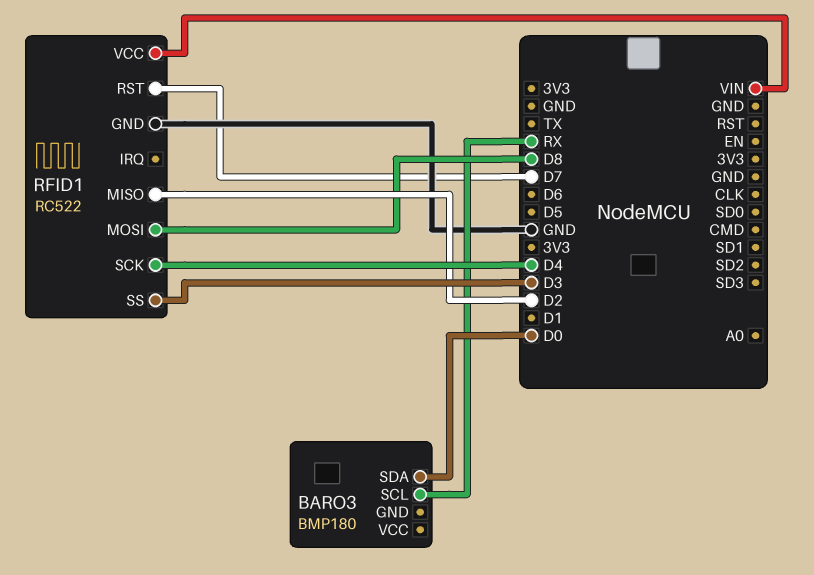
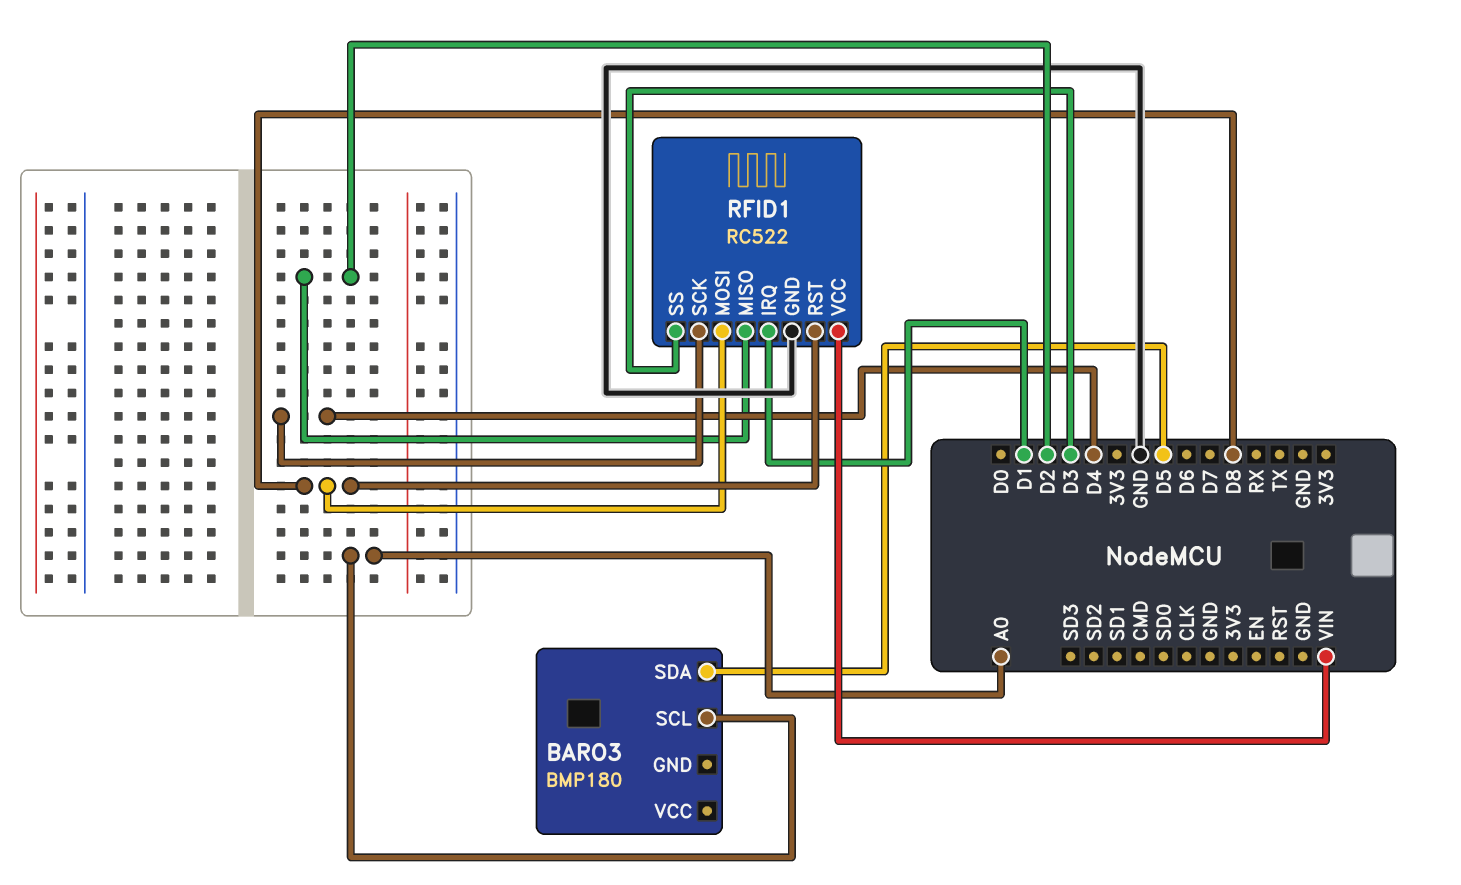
BARO3 pin SCL: RX -> A0
BARO3 pin SDA: D0 -> D5
RFID1 pin IRQ: none -> D1
RFID1 pin RST: D7 -> D8

